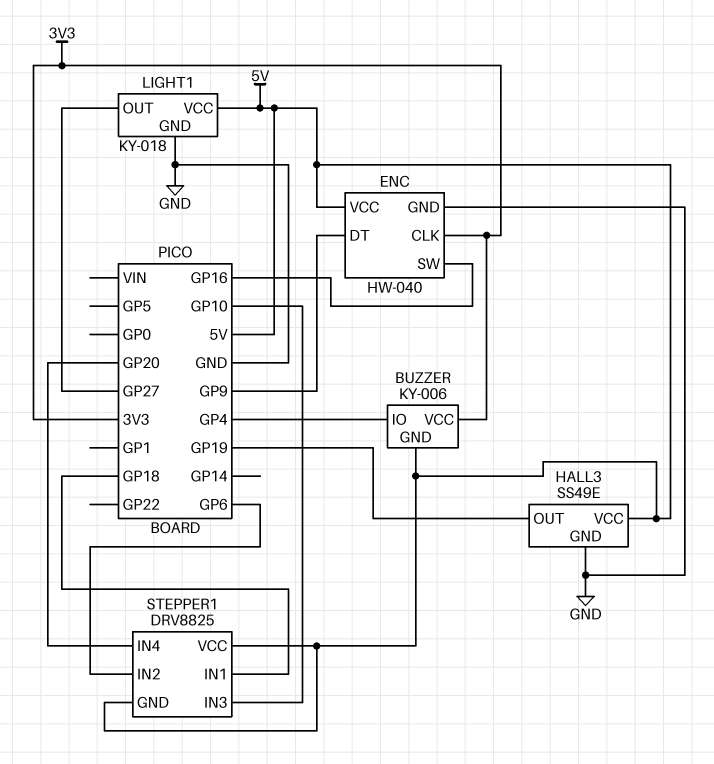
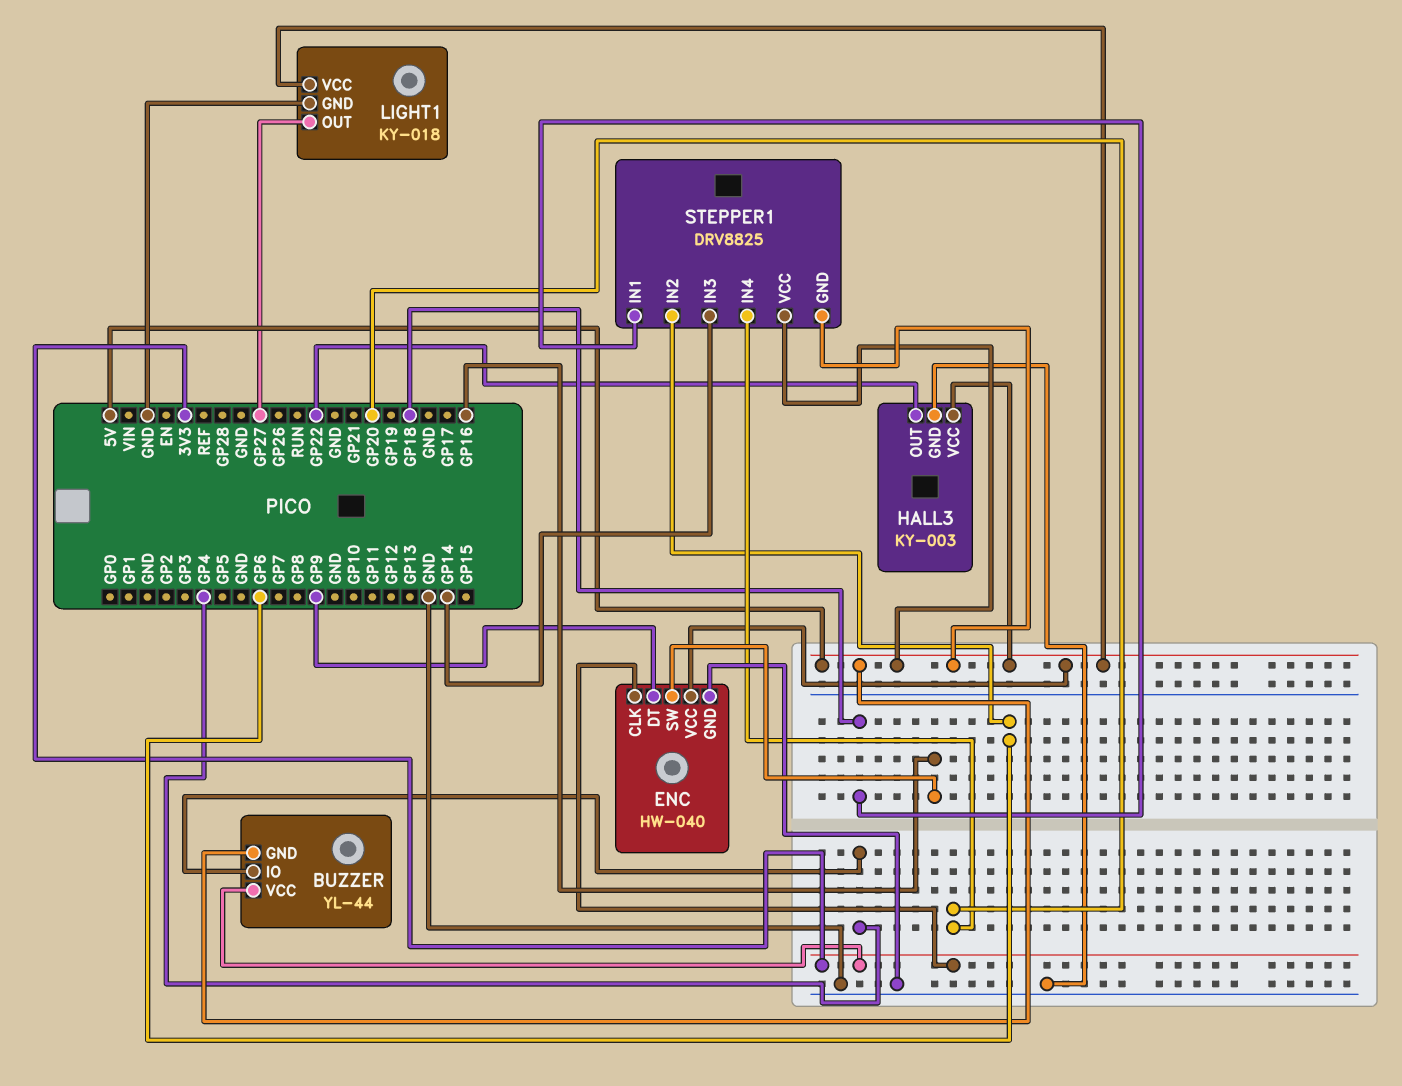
BUZZER: KY-006 -> YL-44
HALL3: SS49E -> KY-003
HALL3 pin OUT: GP19 -> GP22
STEPPER1 pin IN3: GP10 -> GP14

